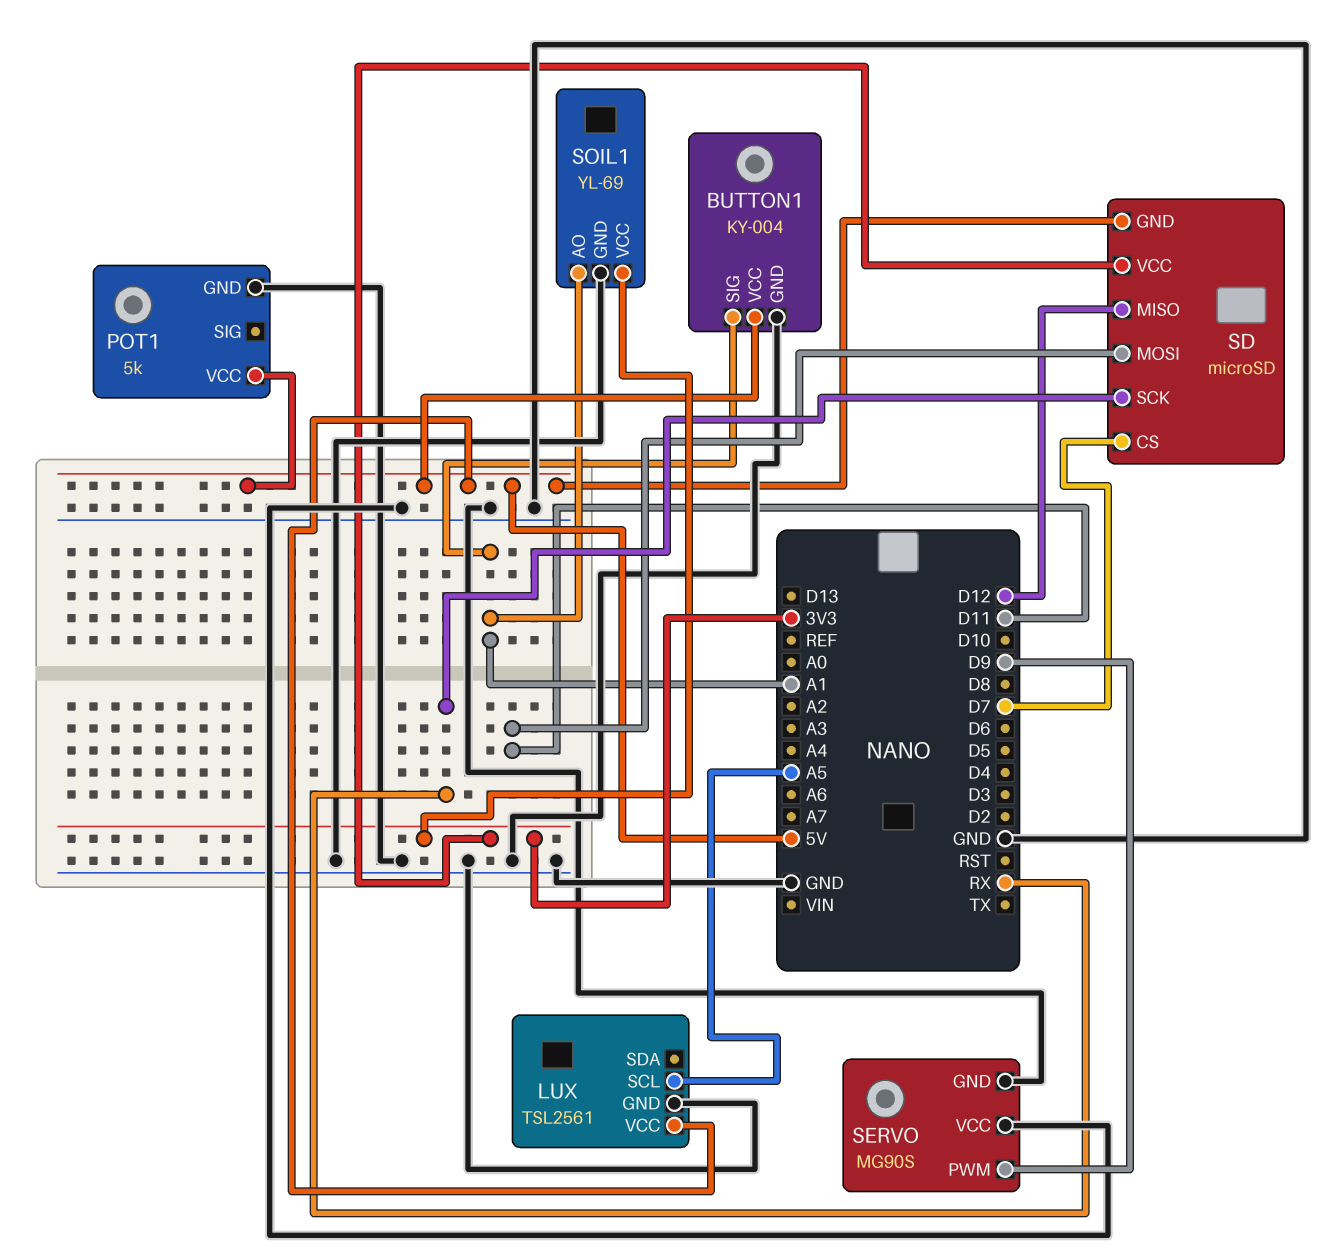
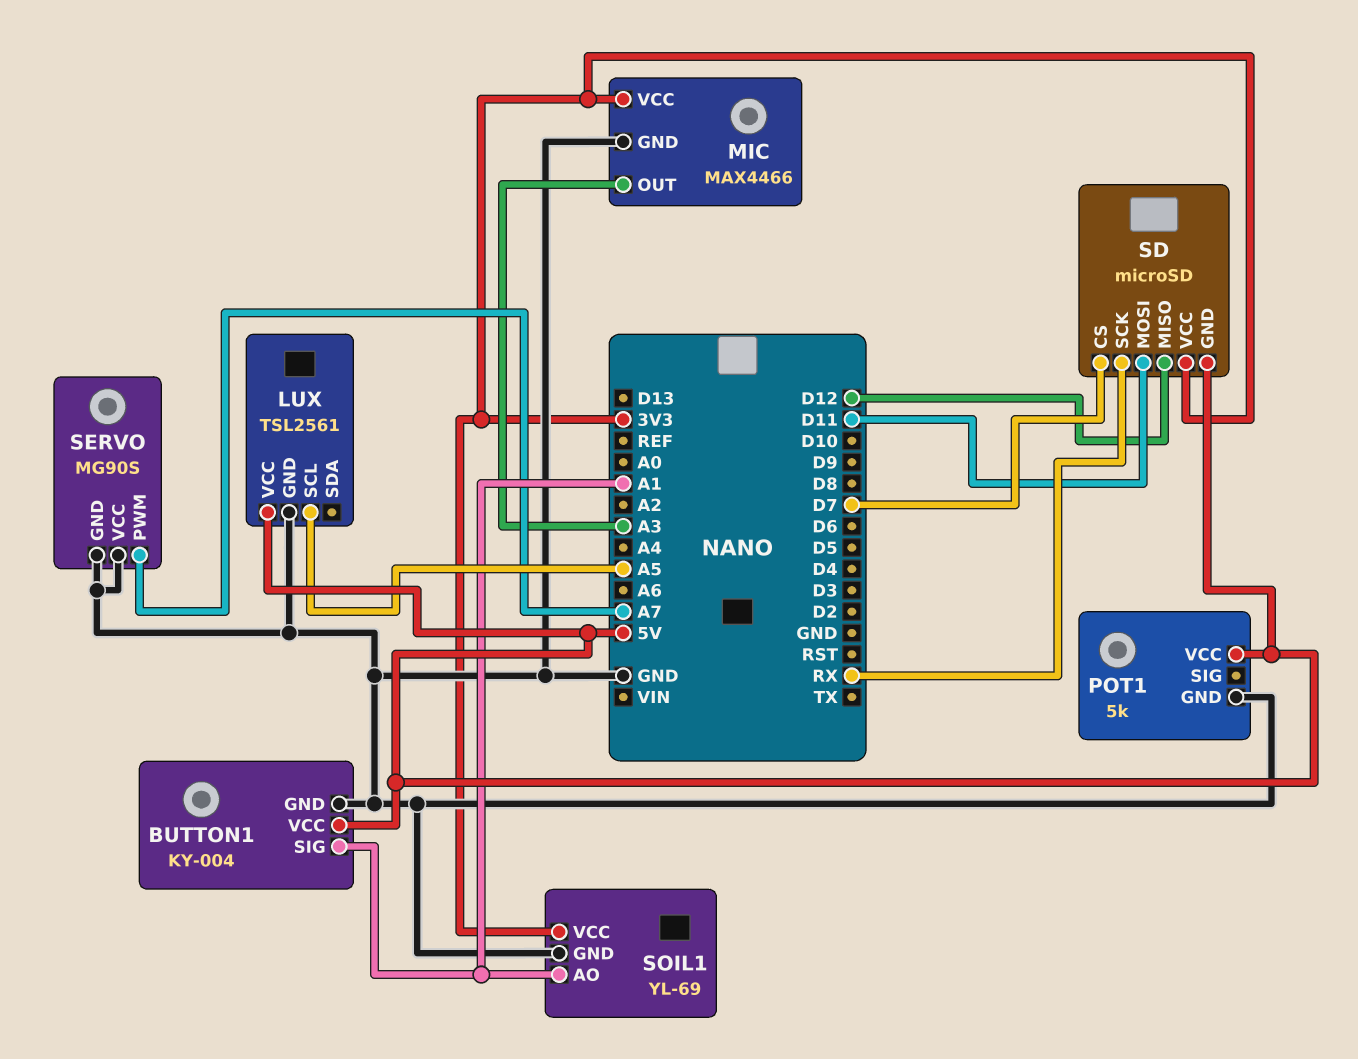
MIC: none -> MAX4466
MIC pin GND: none -> GND
MIC pin OUT: none -> A3
MIC pin VCC: none -> 3V3
SERVO pin PWM: D9 -> A7

